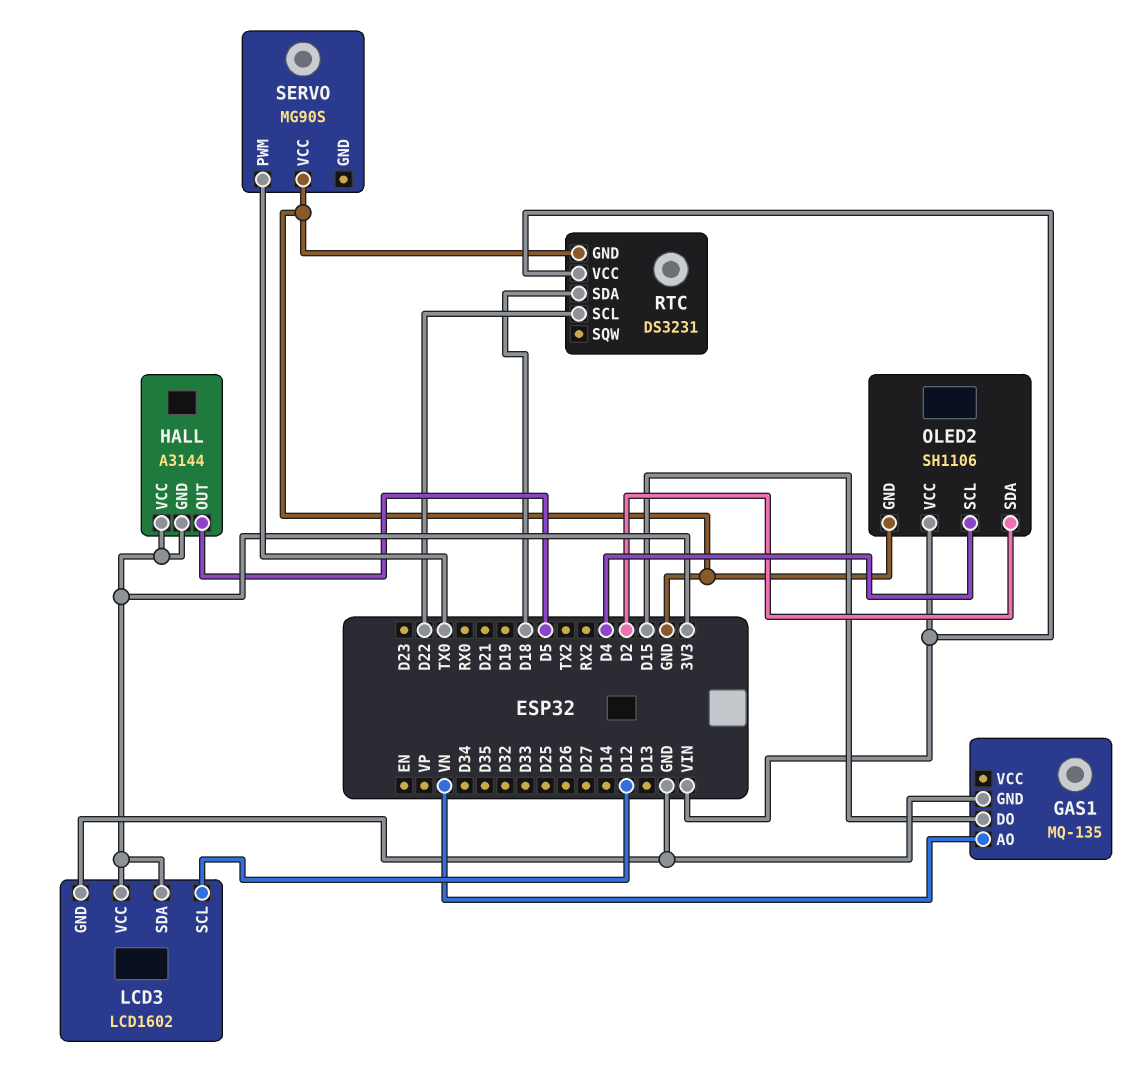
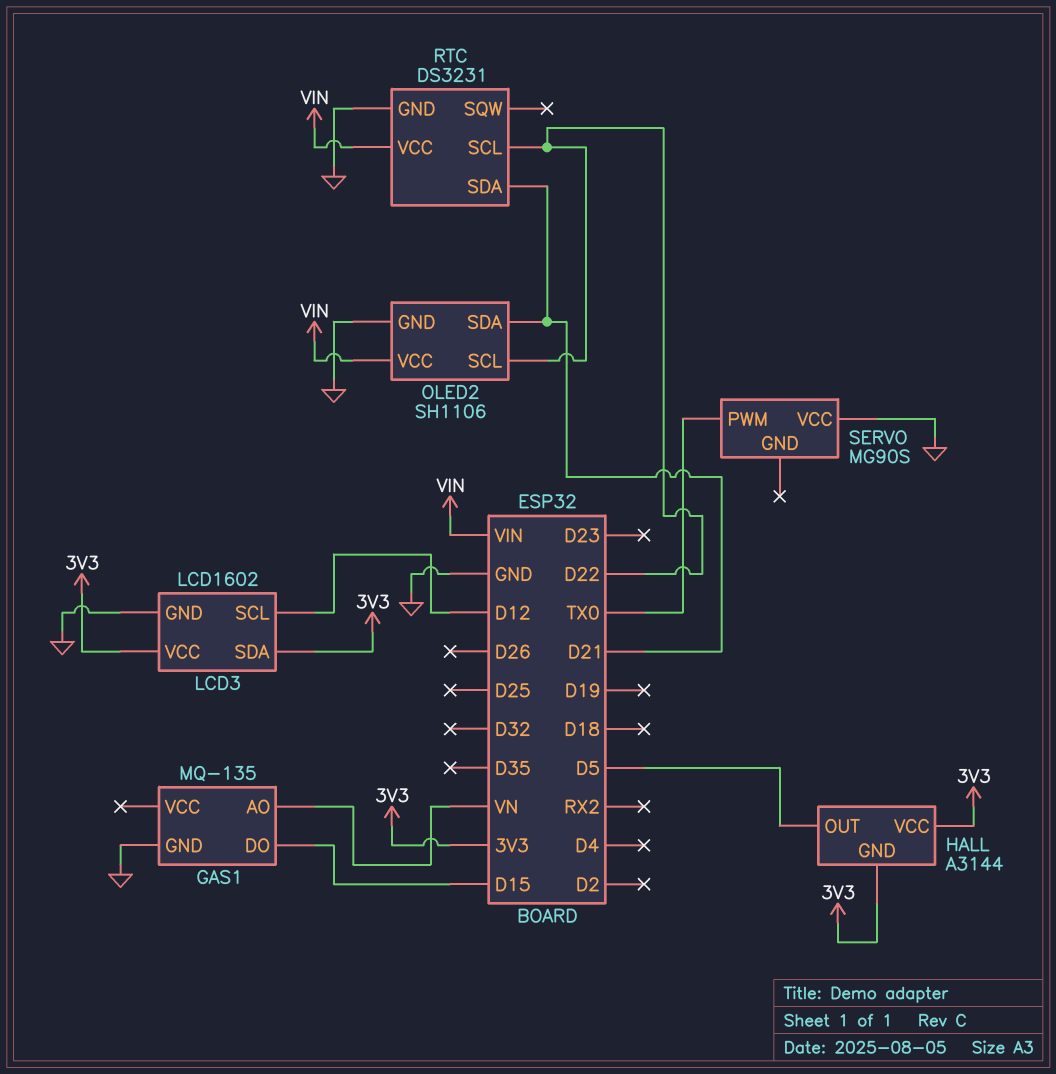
OLED2 pin SCL: D4 -> D22
OLED2 pin SDA: D2 -> D21
RTC pin SDA: D18 -> D21

